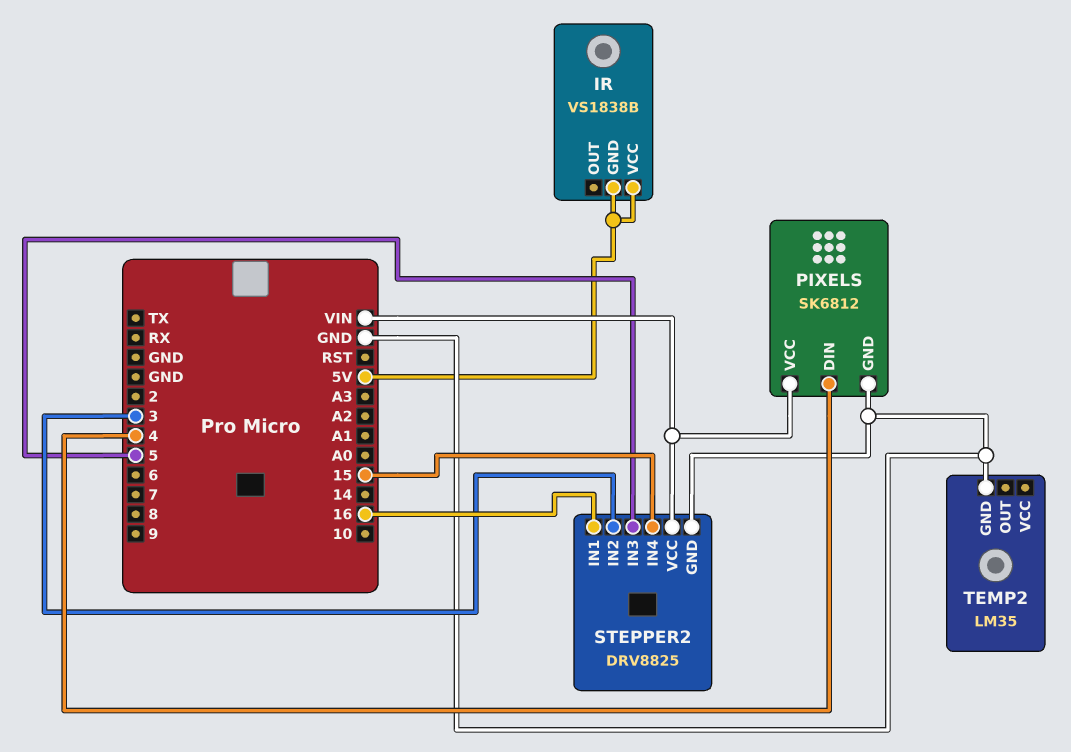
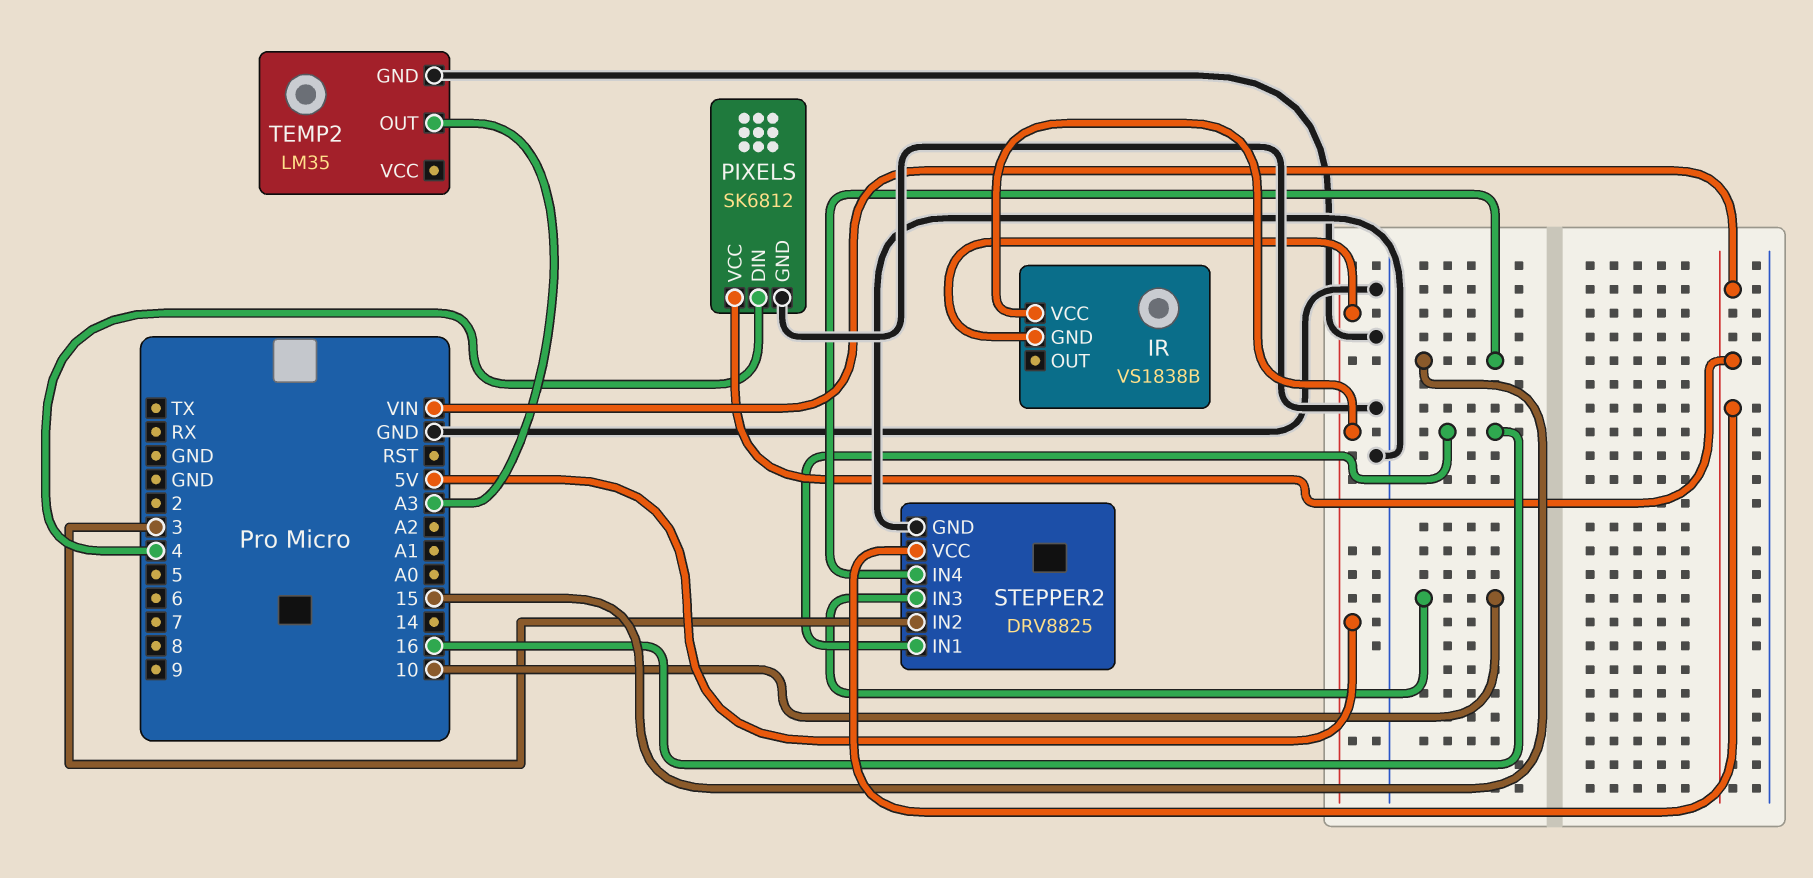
STEPPER2 pin IN3: 5 -> 10
TEMP2 pin OUT: none -> A3

